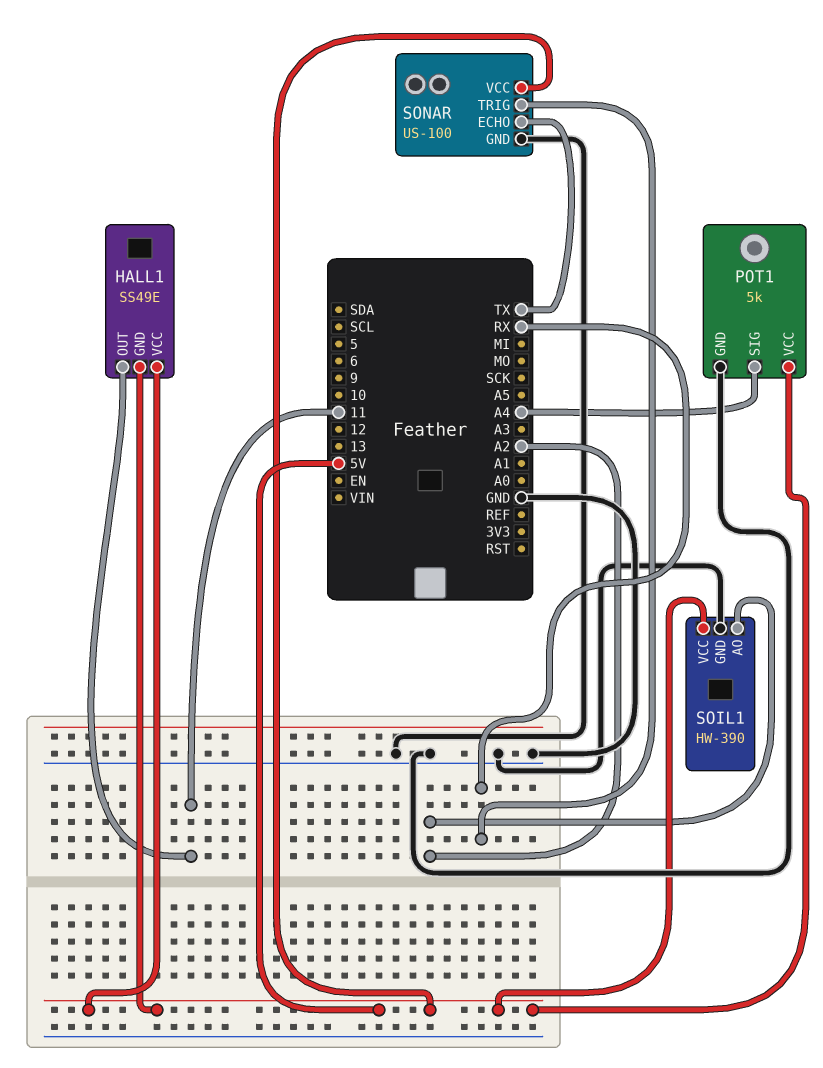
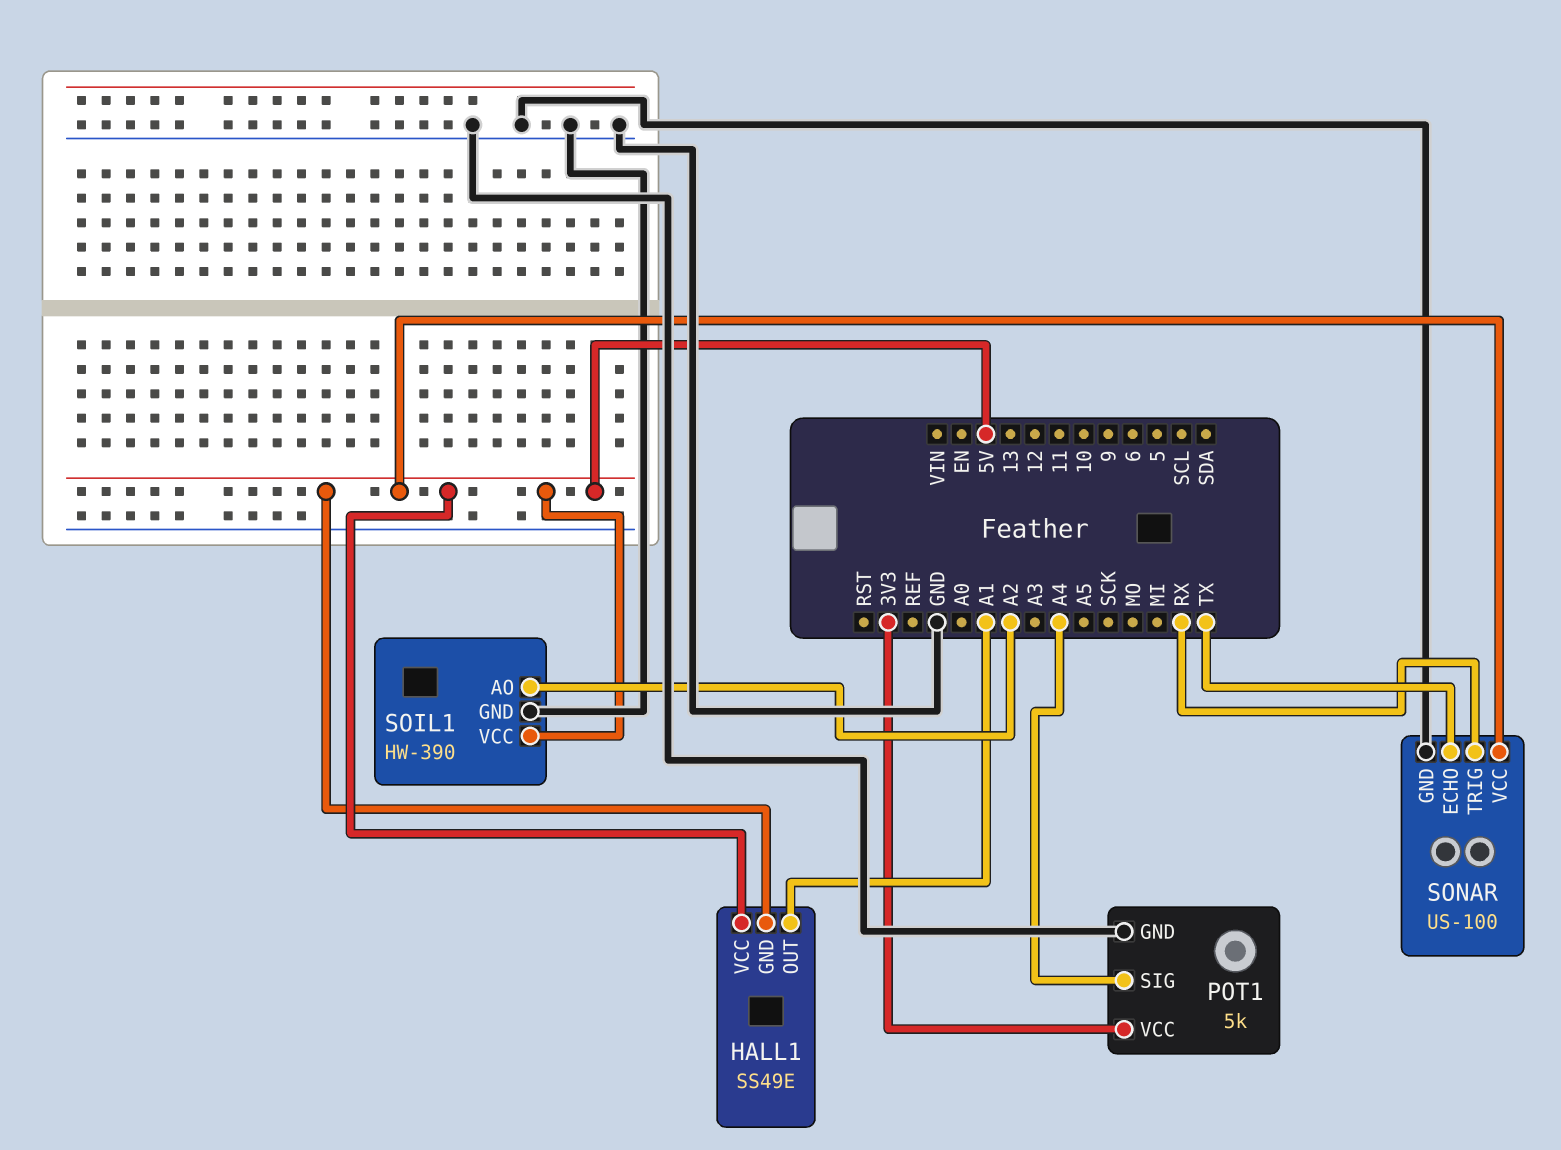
HALL1 pin OUT: 11 -> A1
POT1 pin VCC: 5V -> 3V3

